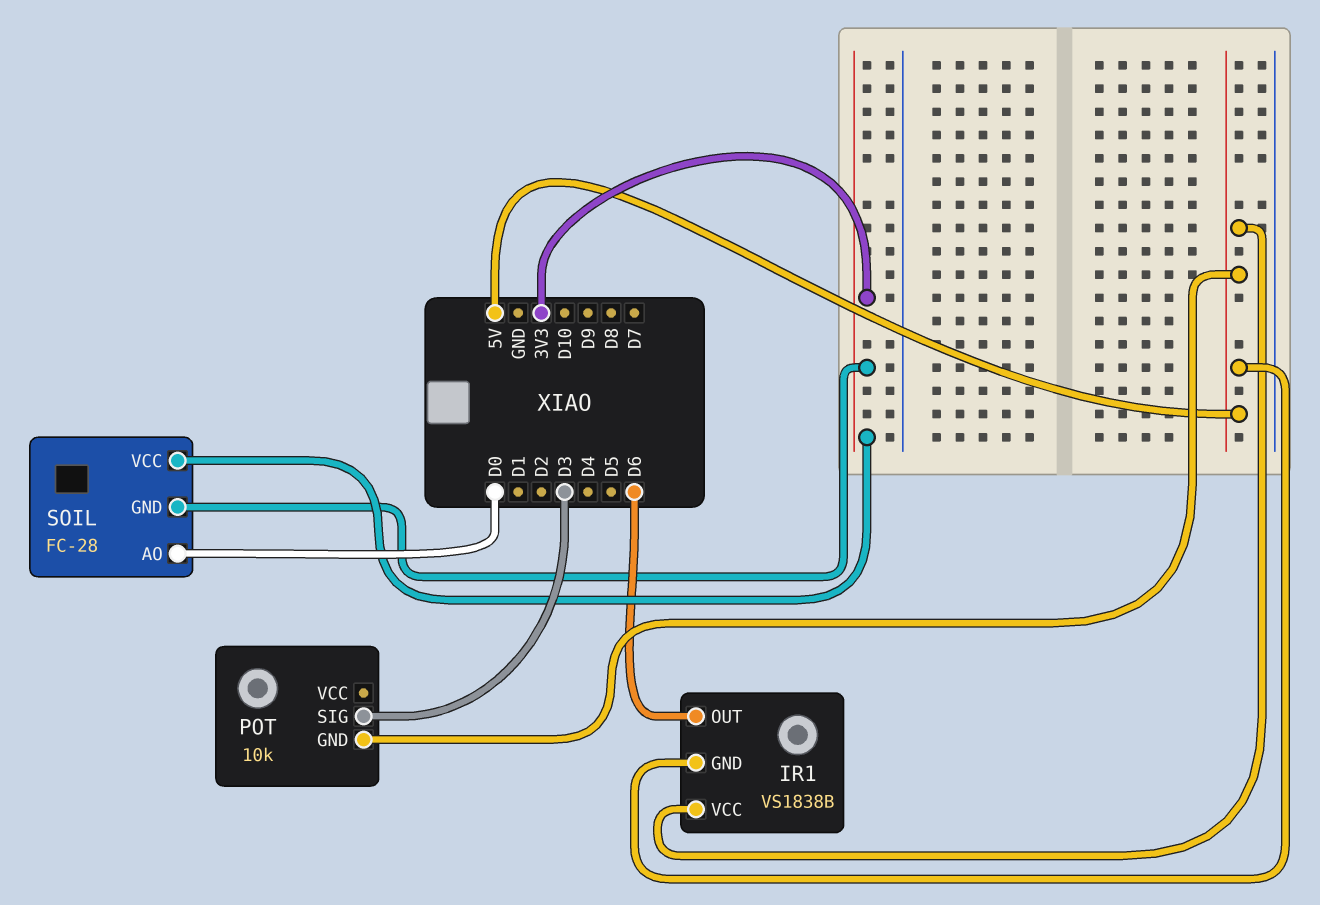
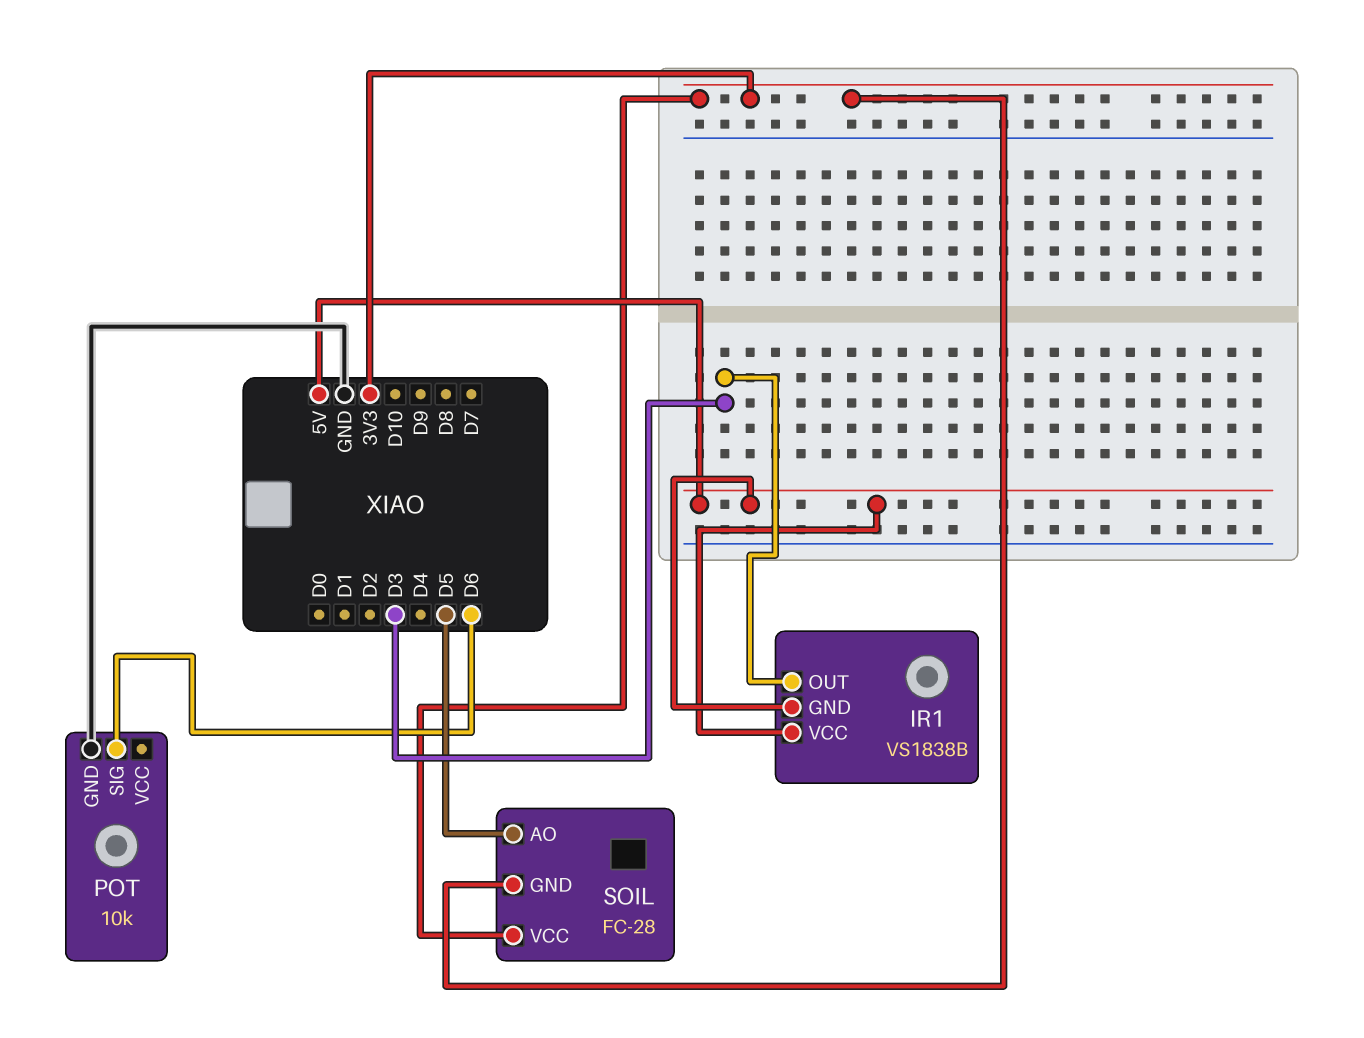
IR1 pin OUT: D6 -> D3
POT pin GND: 5V -> GND
POT pin SIG: D3 -> D6
SOIL pin AO: D0 -> D5

